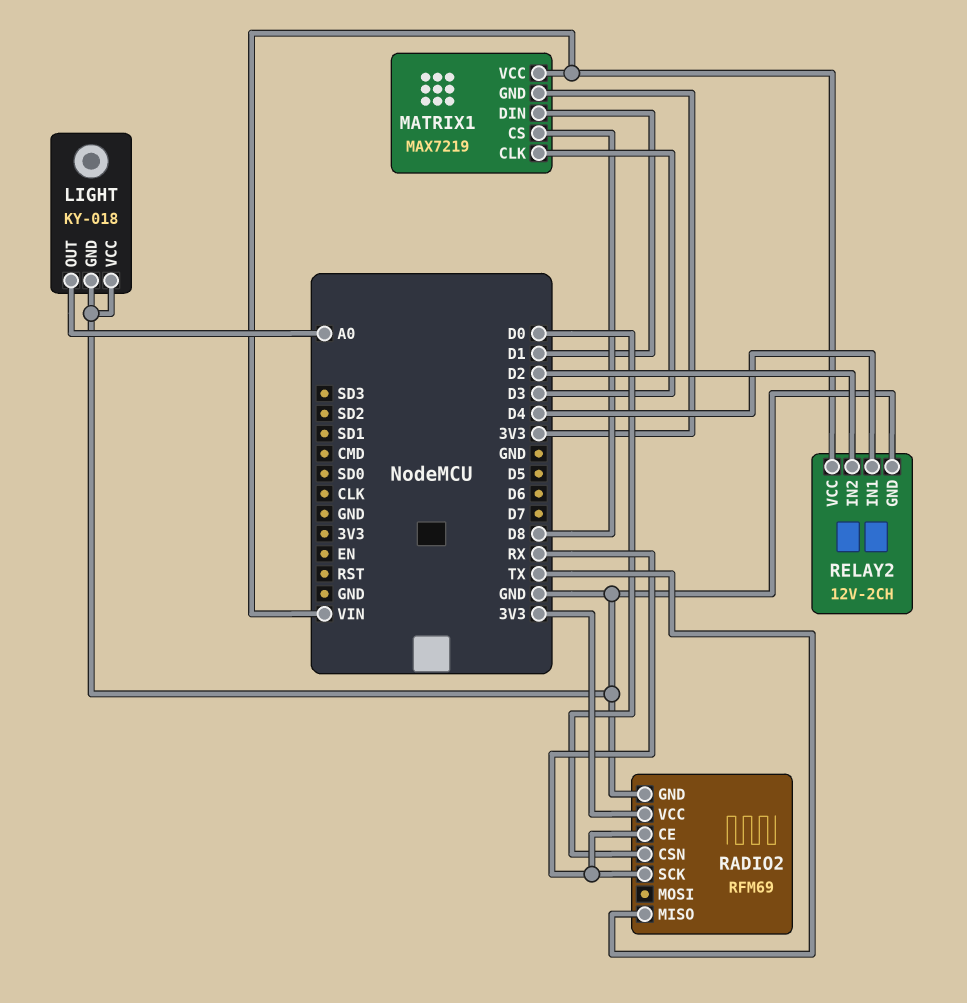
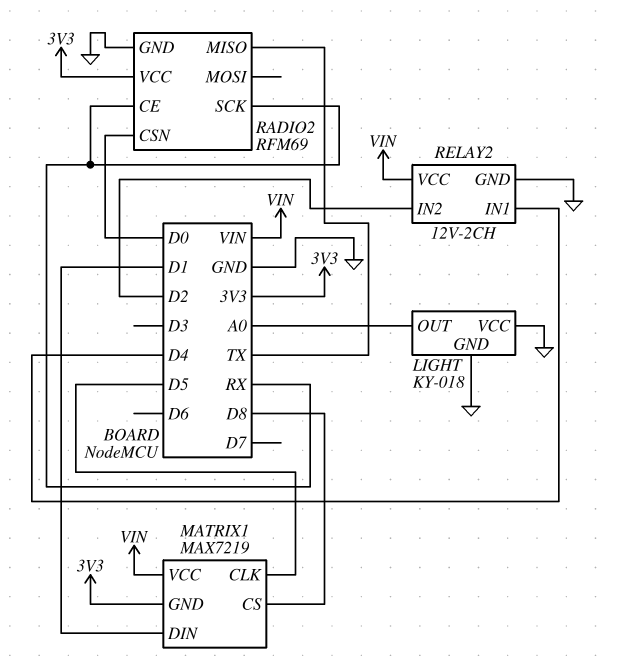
MATRIX1 pin CLK: D3 -> D5

